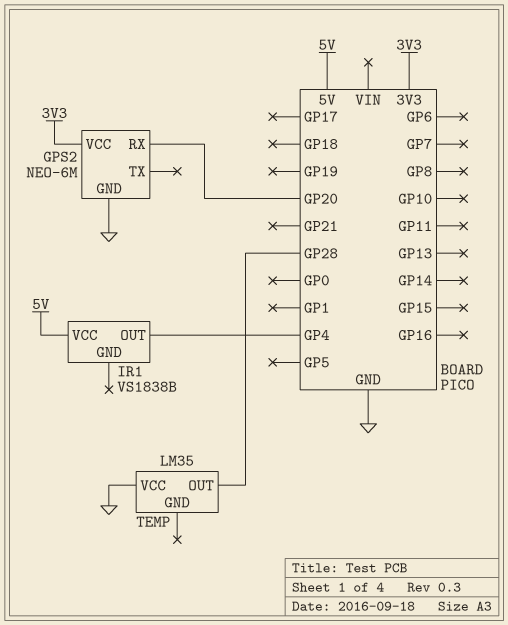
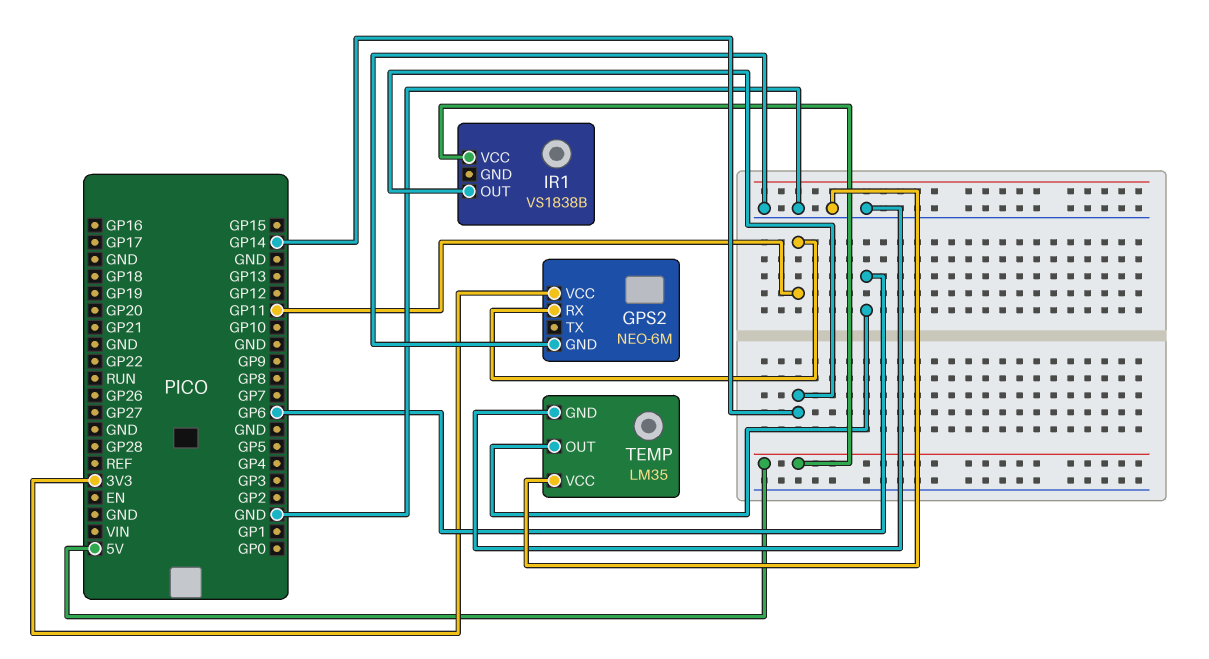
GPS2 pin RX: GP20 -> GP11
IR1 pin OUT: GP4 -> GP14
TEMP pin GND: none -> GND
TEMP pin OUT: GP28 -> GP6

